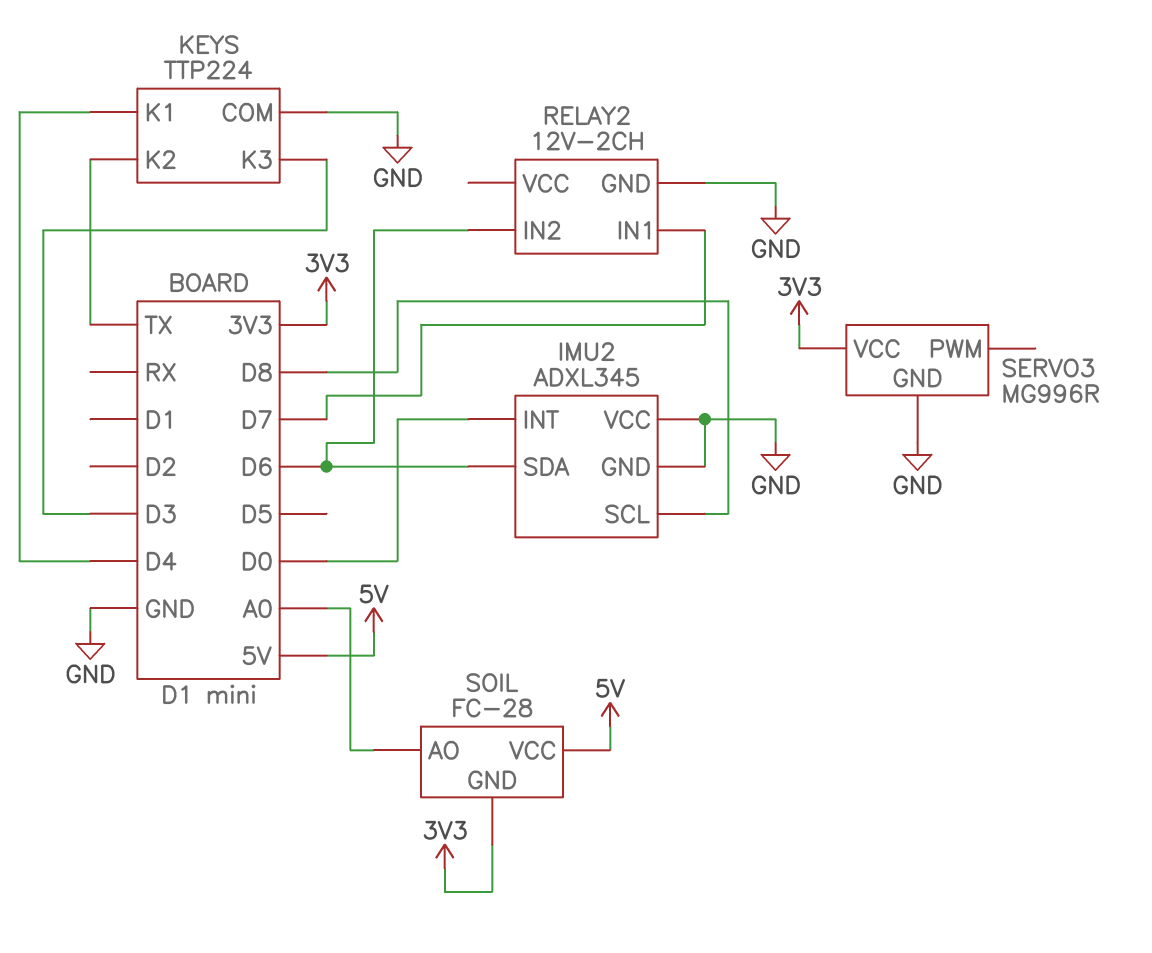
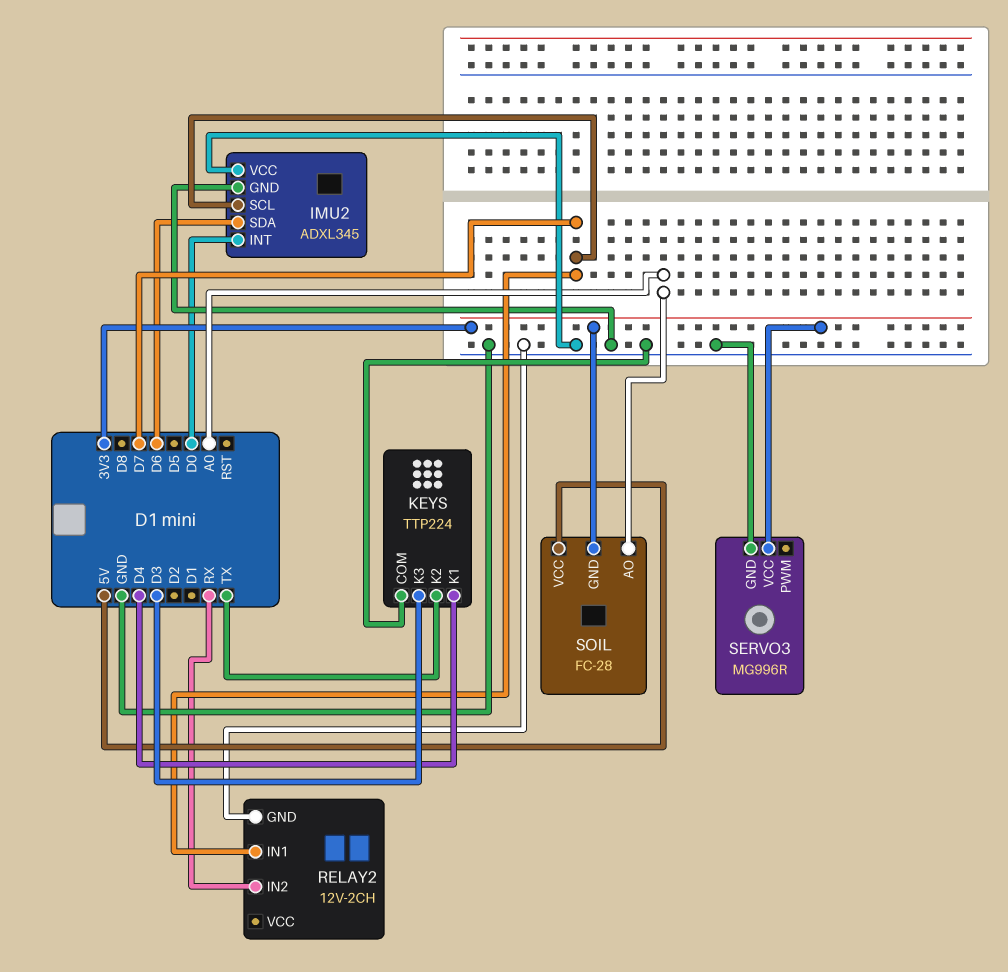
IMU2 pin SCL: D8 -> D7
RELAY2 pin IN2: D6 -> RX

